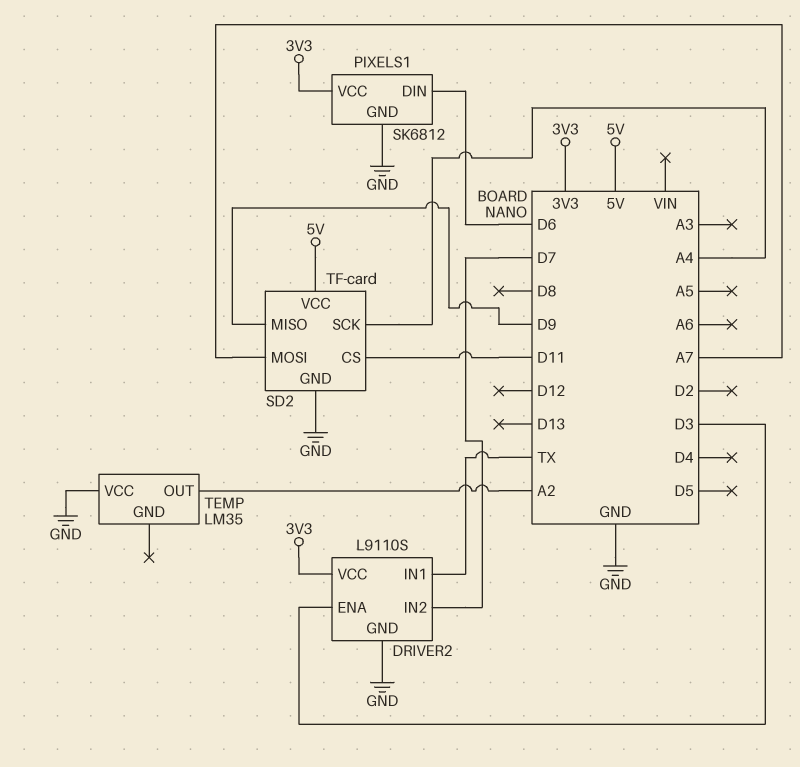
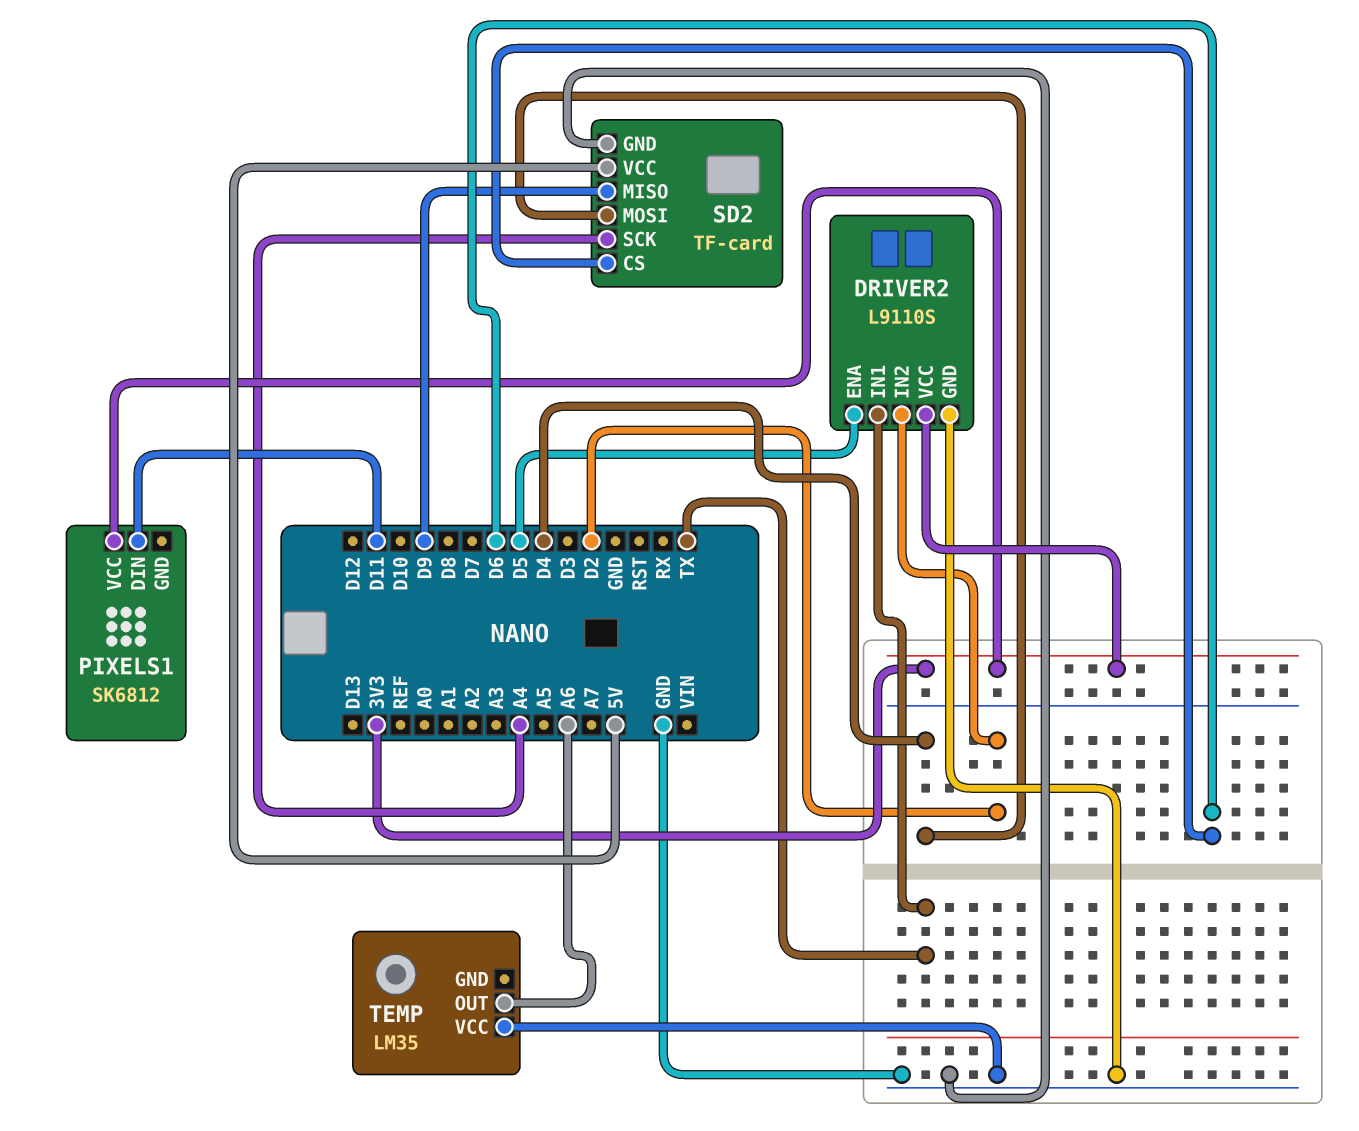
DRIVER2 pin ENA: D3 -> D5
DRIVER2 pin IN2: D7 -> D2
PIXELS1 pin DIN: D6 -> D11
PIXELS1 pin GND: GND -> none
SD2 pin CS: D11 -> D6
SD2 pin MOSI: A7 -> D4
TEMP pin OUT: A2 -> A6

